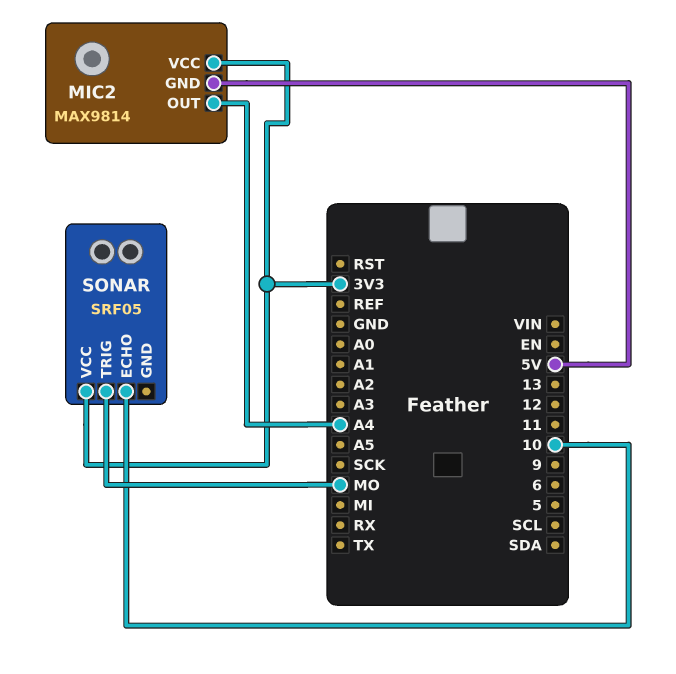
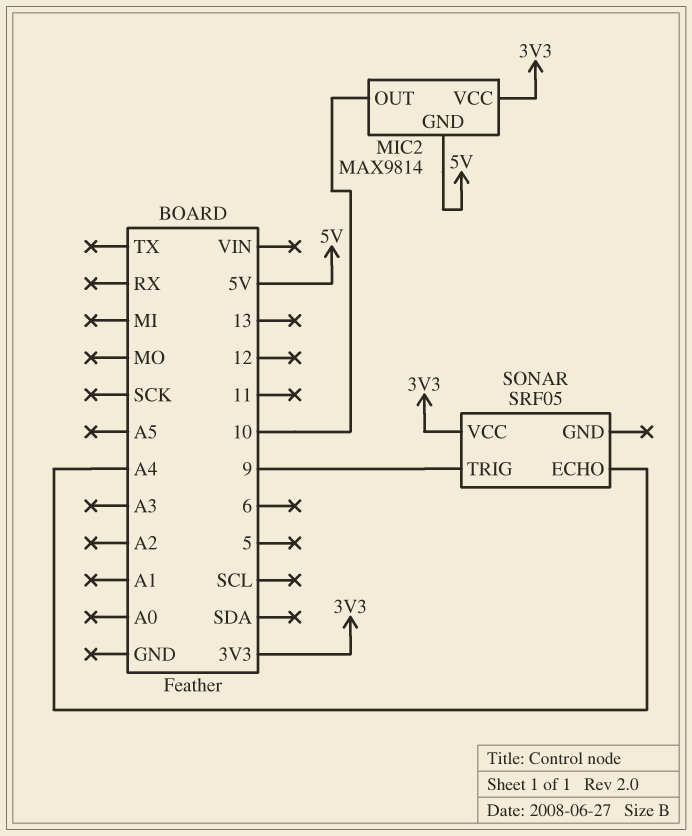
MIC2 pin OUT: A4 -> 10
SONAR pin ECHO: 10 -> A4
SONAR pin TRIG: MO -> 9

